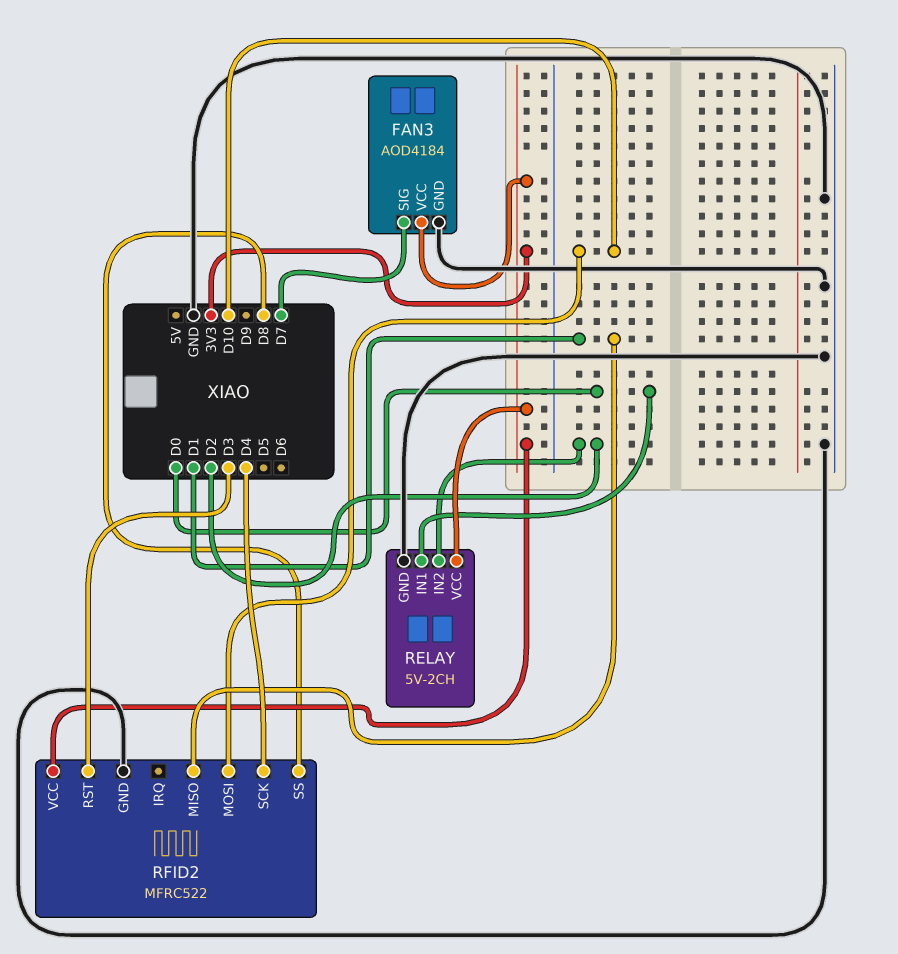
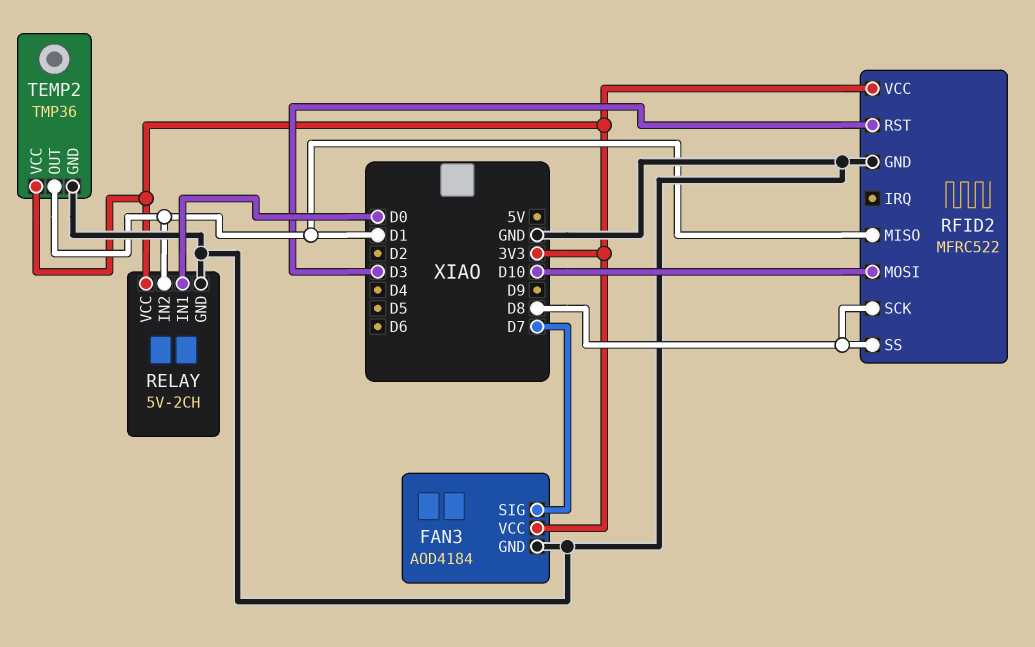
RELAY pin IN2: D2 -> D1
RFID2 pin SCK: D4 -> D8
TEMP2: none -> TMP36
TEMP2 pin GND: none -> GND
TEMP2 pin OUT: none -> D1
TEMP2 pin VCC: none -> 3V3

